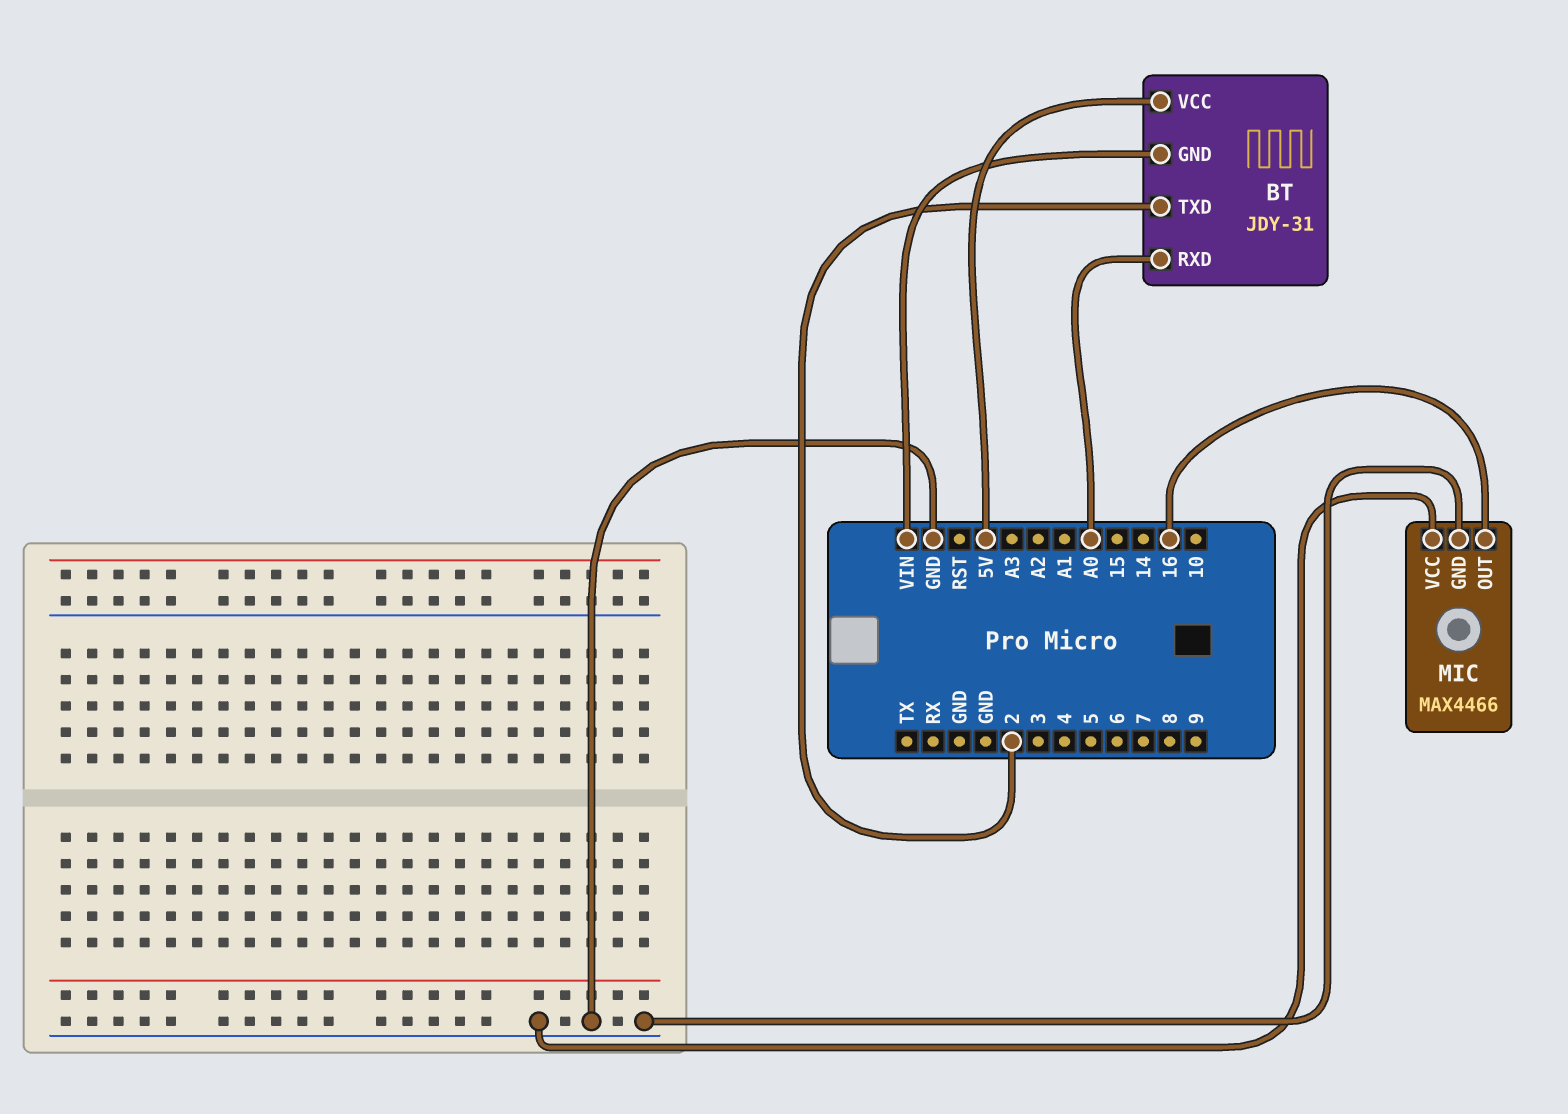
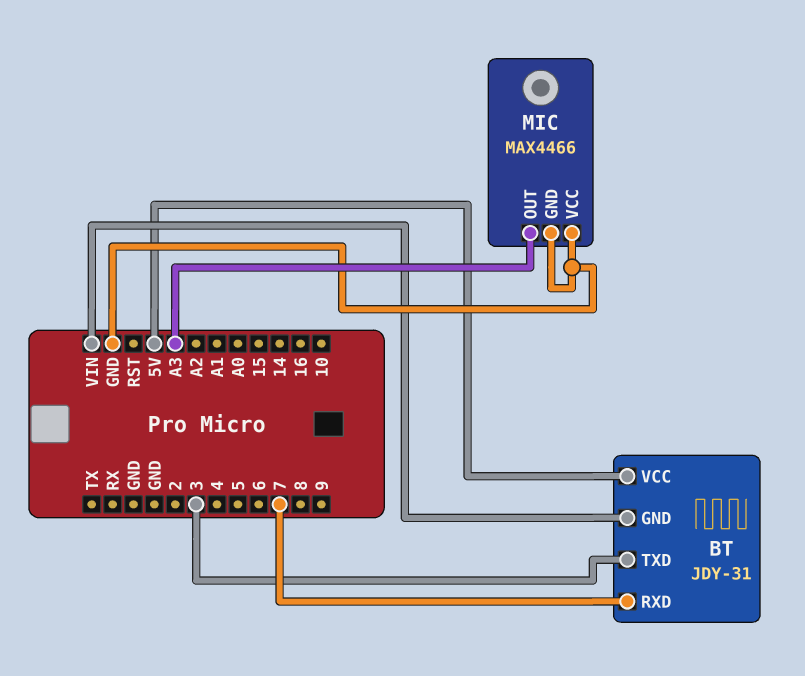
BT pin RXD: A0 -> 7
BT pin TXD: 2 -> 3
MIC pin OUT: 16 -> A3

